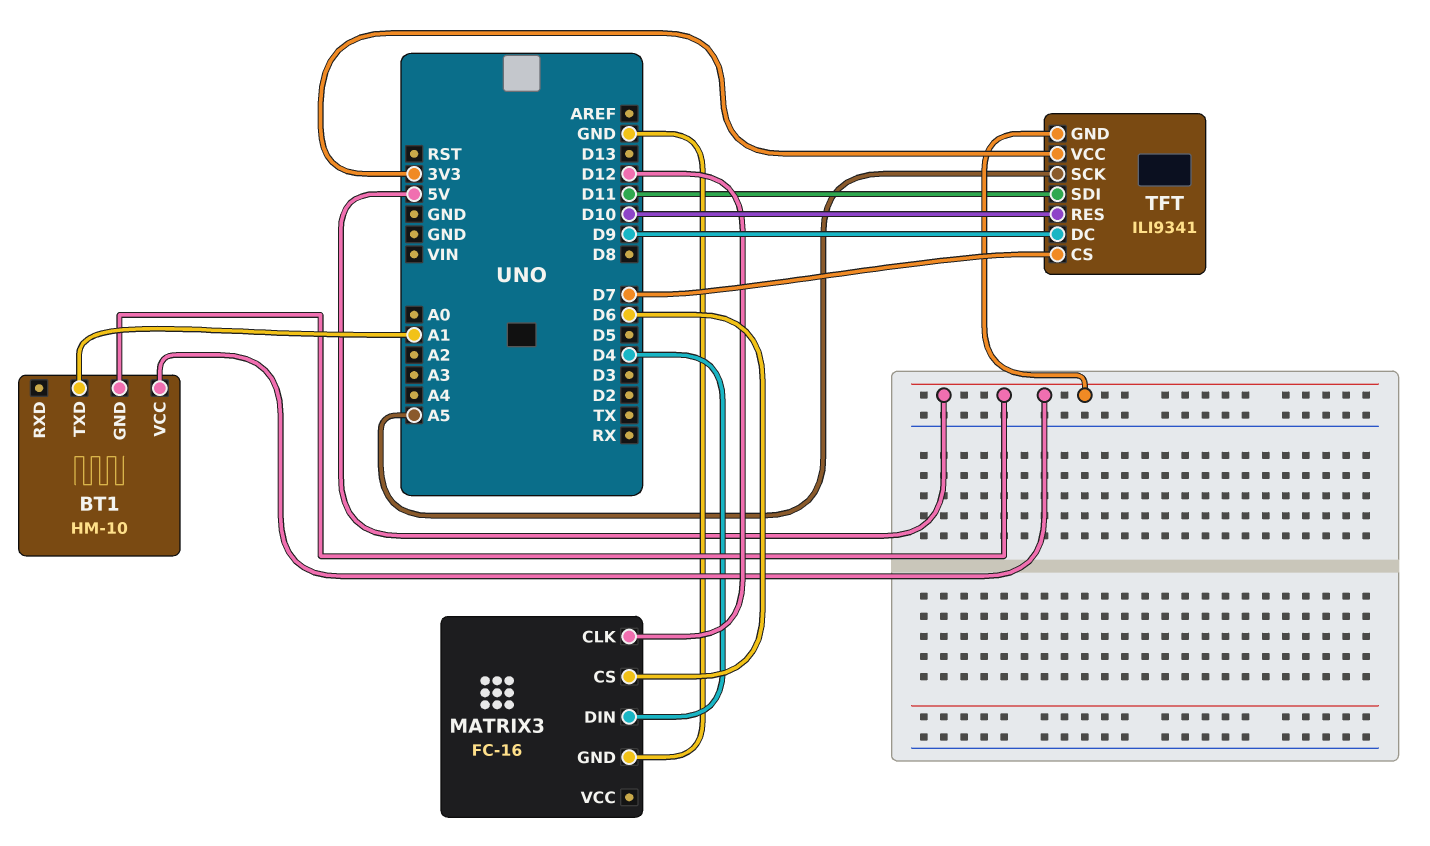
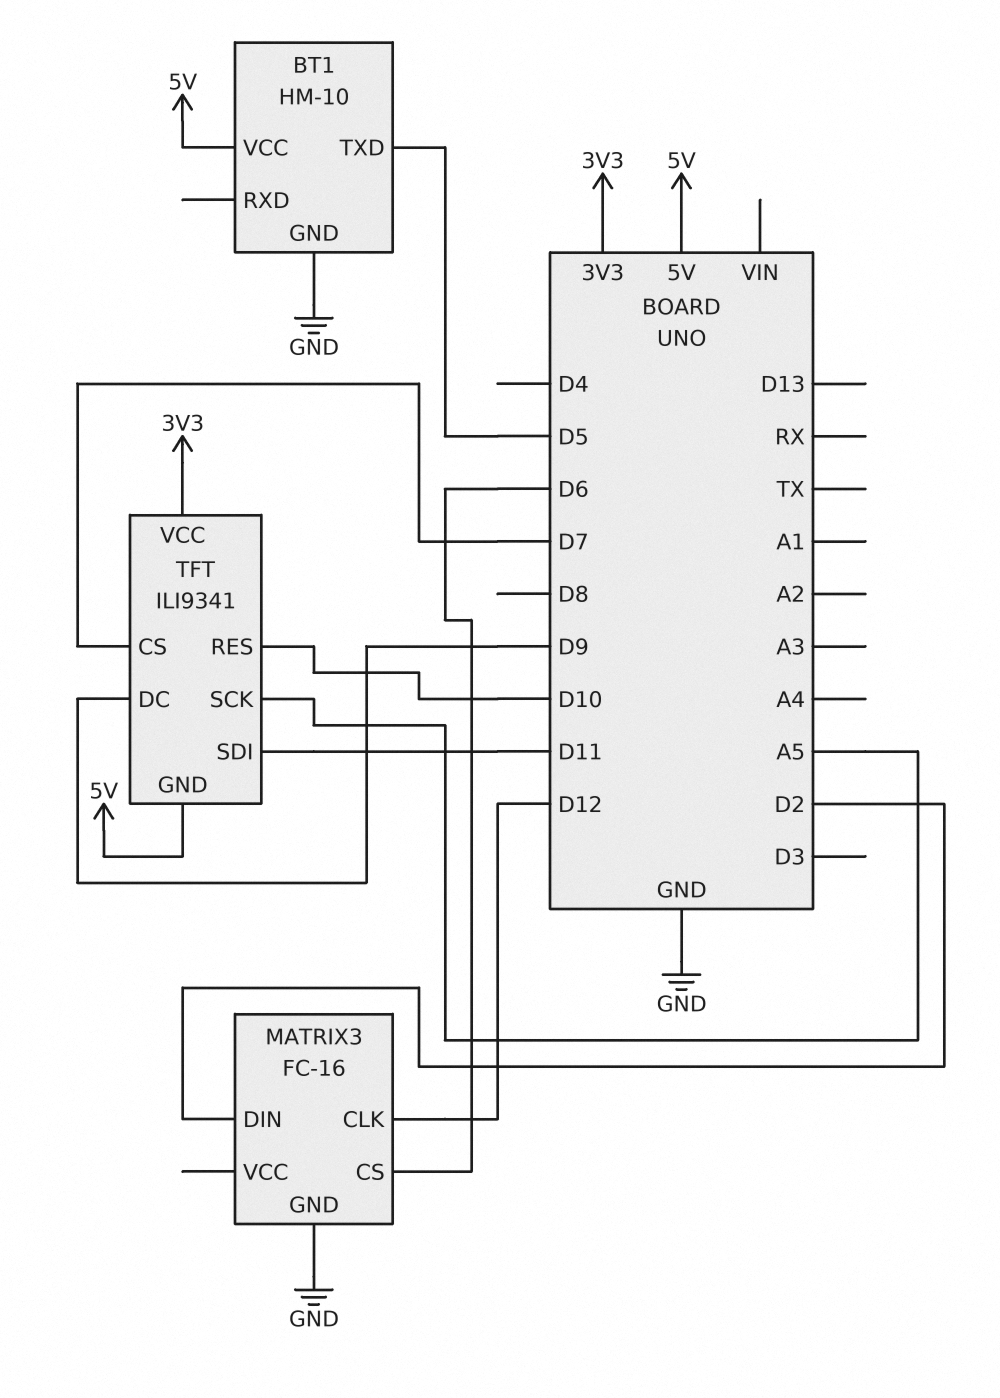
BT1 pin GND: 5V -> GND
BT1 pin TXD: A1 -> D5
MATRIX3 pin DIN: D4 -> D2

